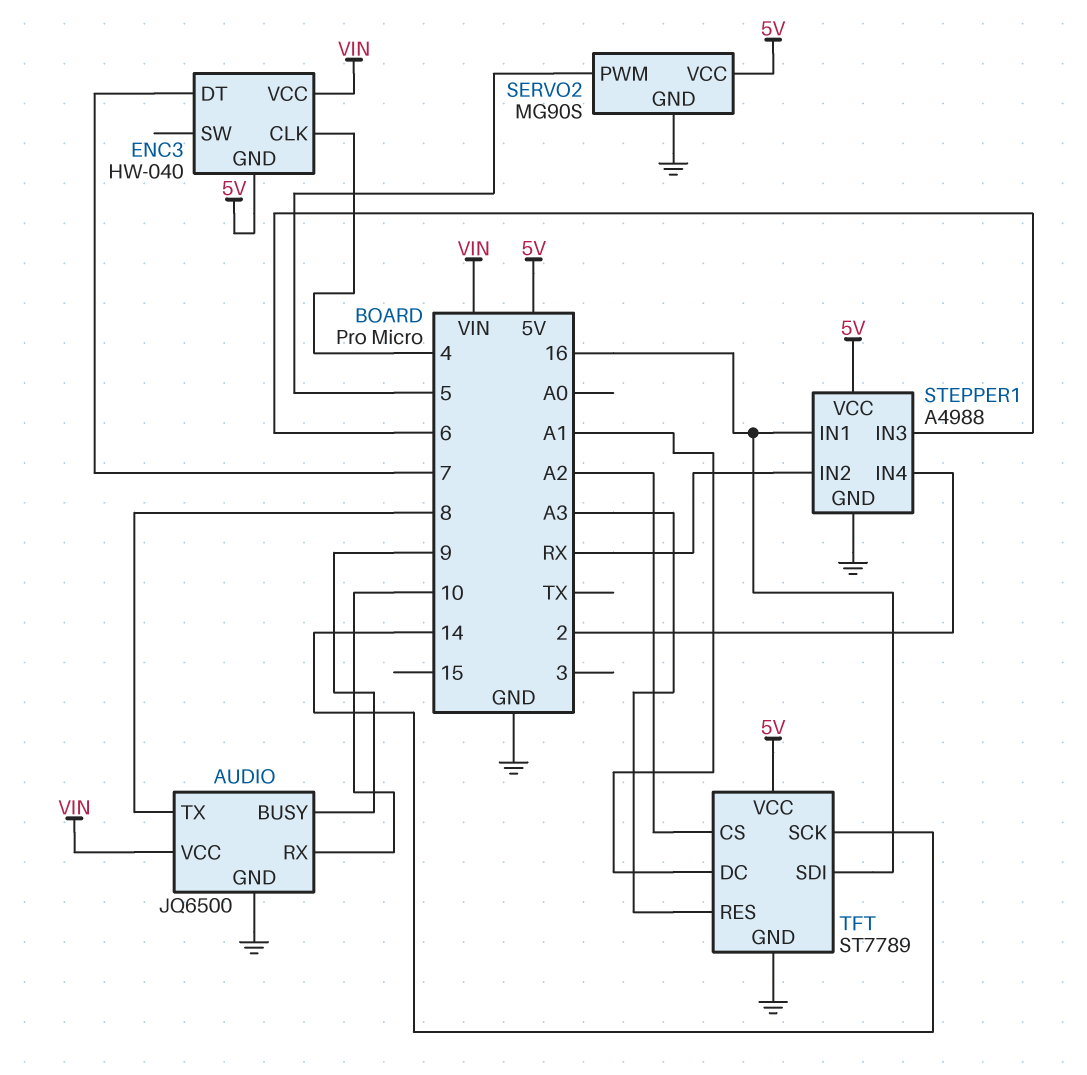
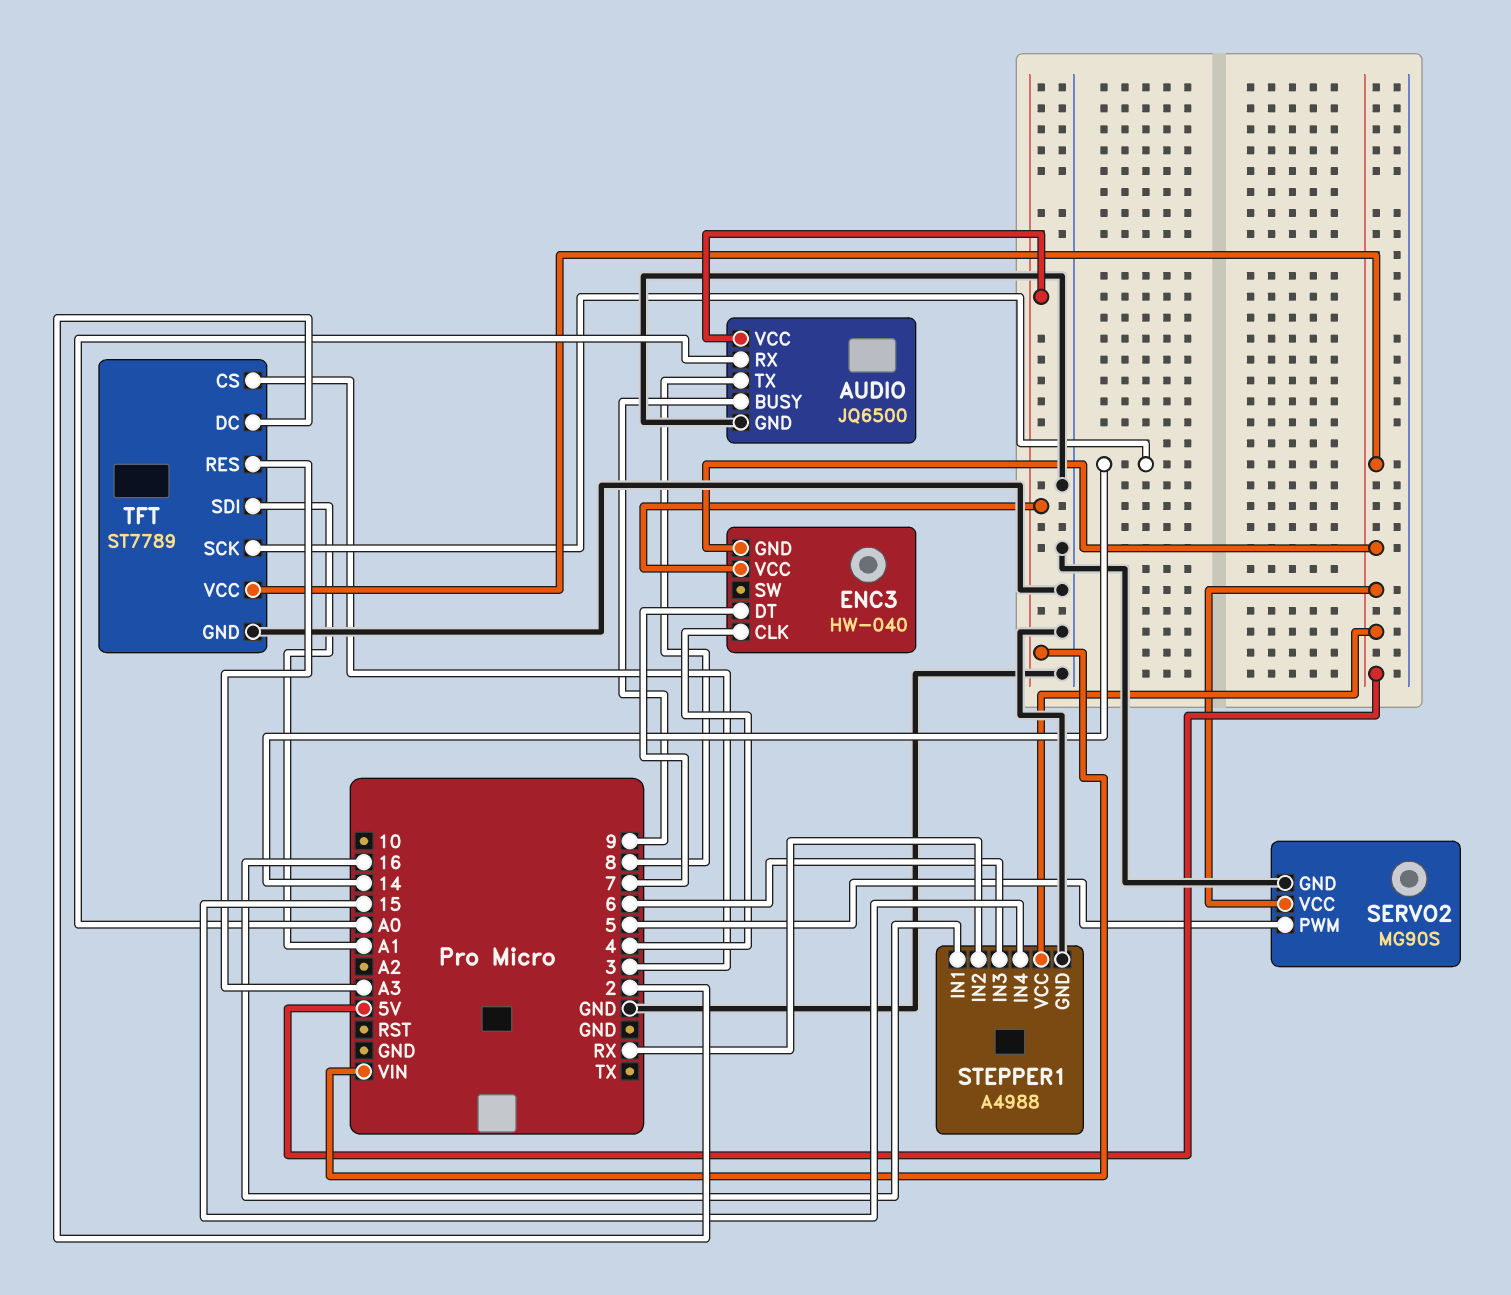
AUDIO pin RX: 10 -> A0
STEPPER1 pin IN4: 2 -> 15
TFT pin CS: A2 -> 3
TFT pin DC: A1 -> 2
TFT pin SDI: 16 -> A1

